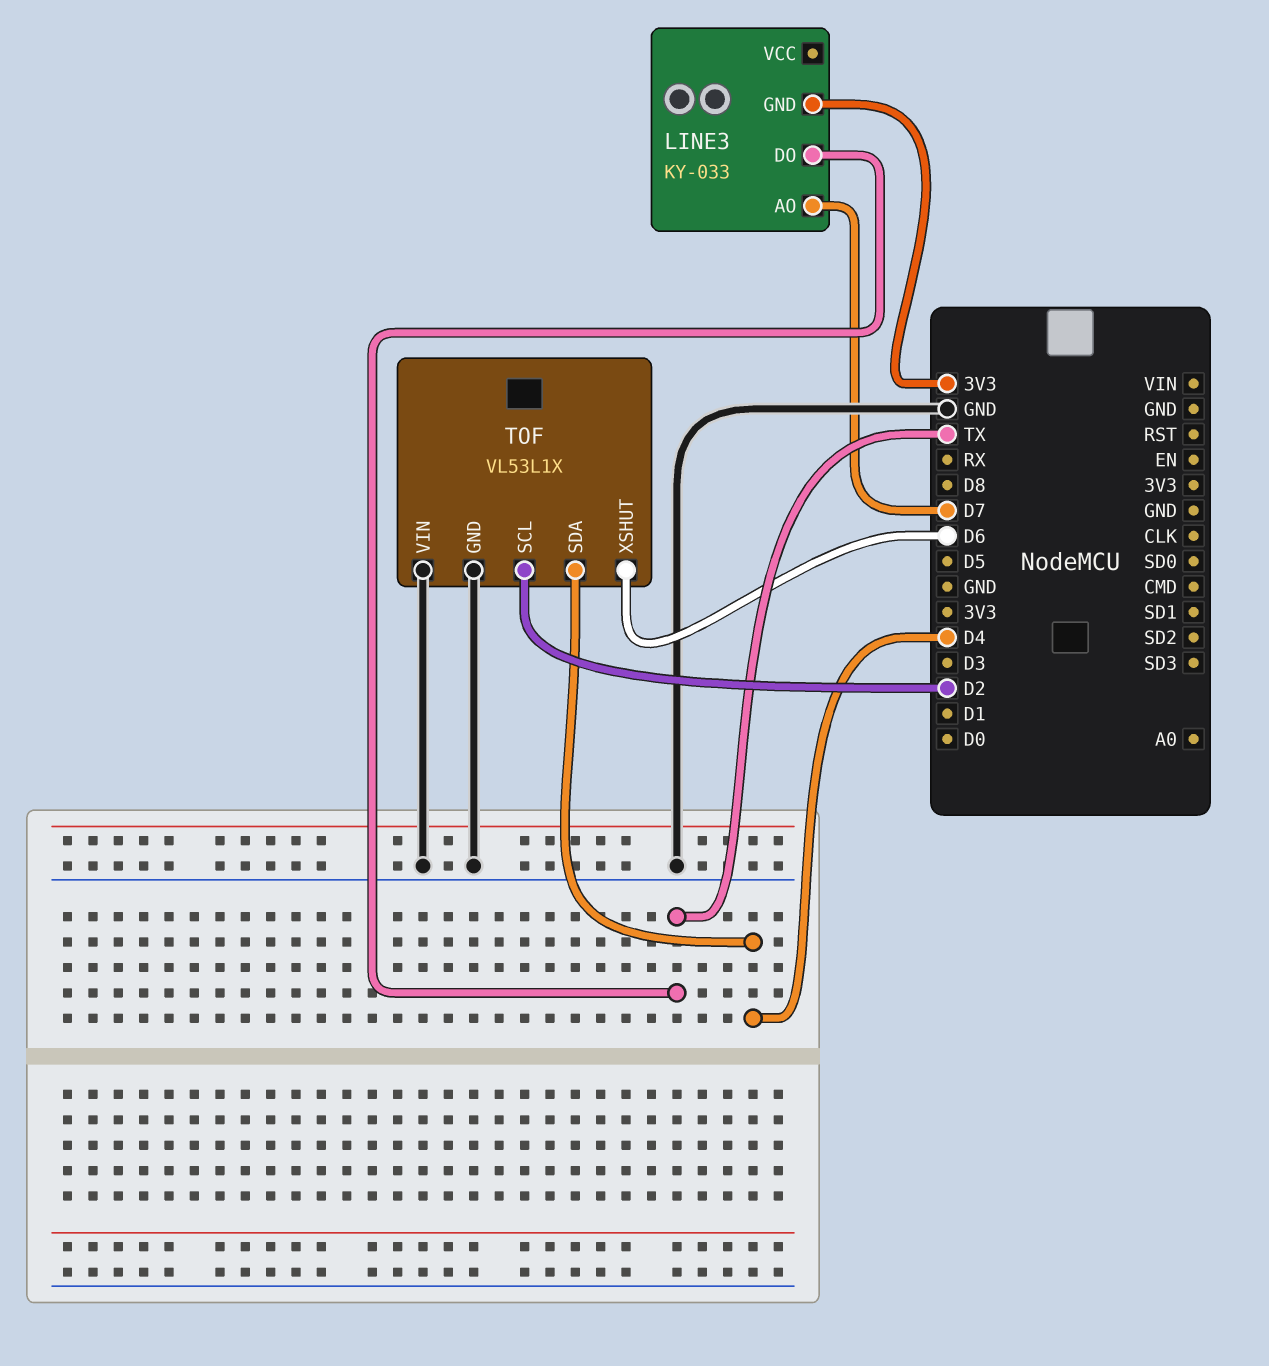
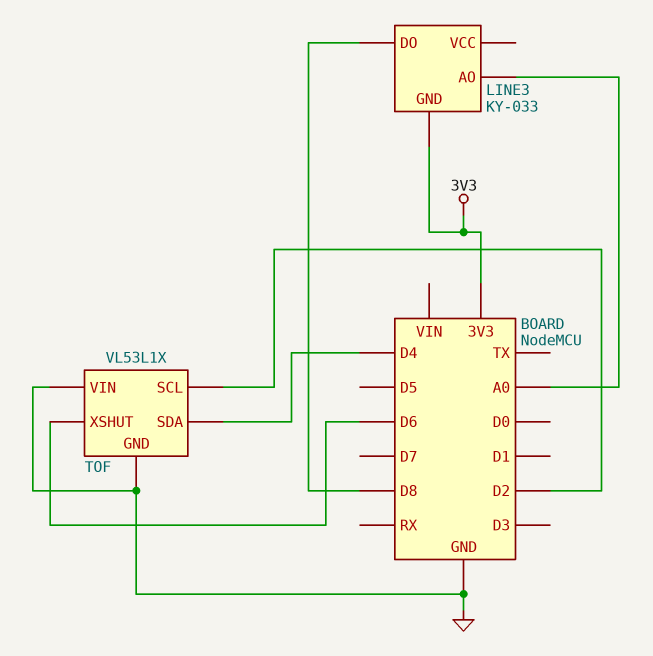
LINE3 pin AO: D7 -> A0
LINE3 pin DO: TX -> D8

